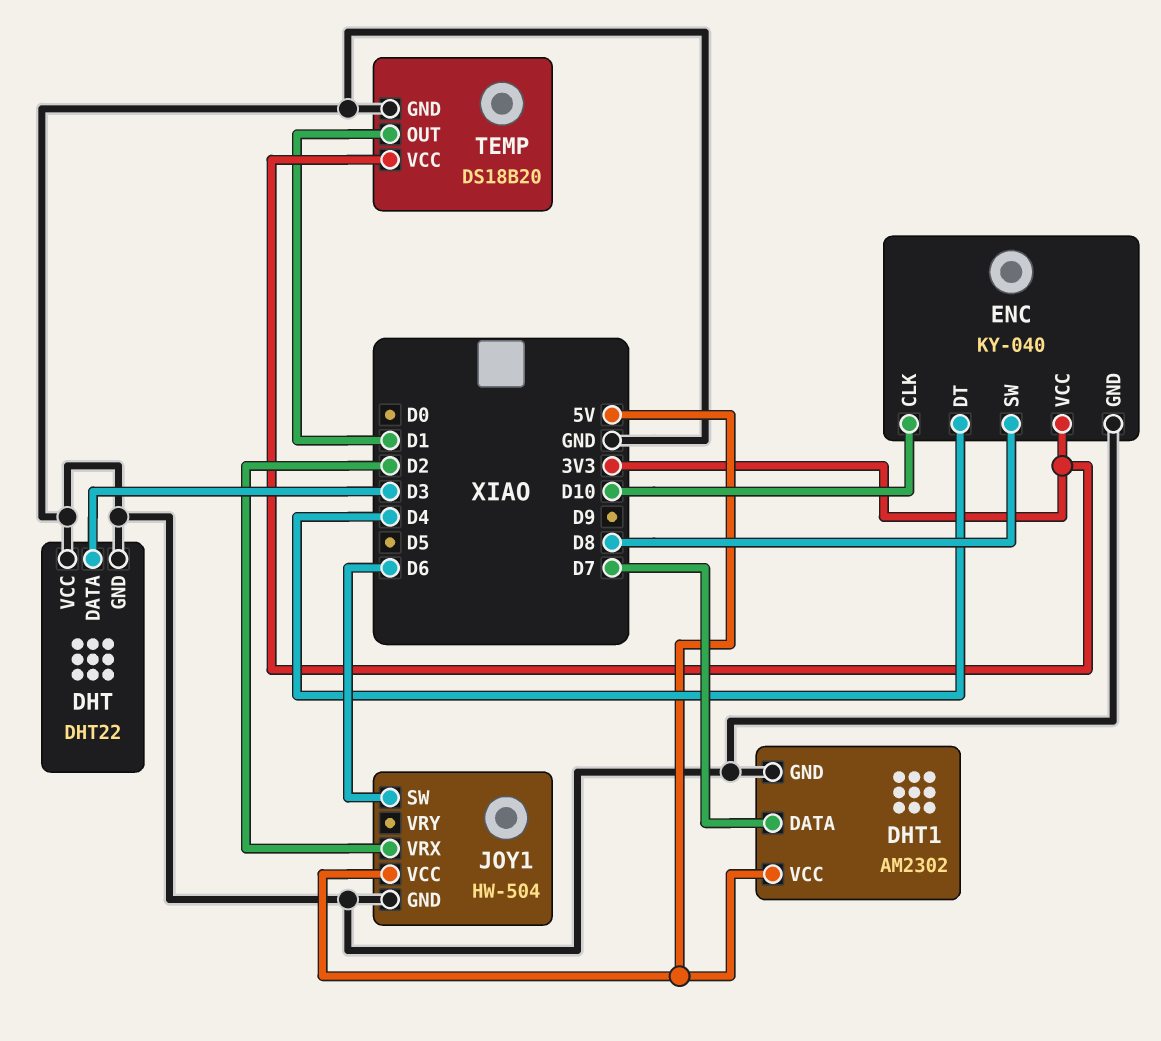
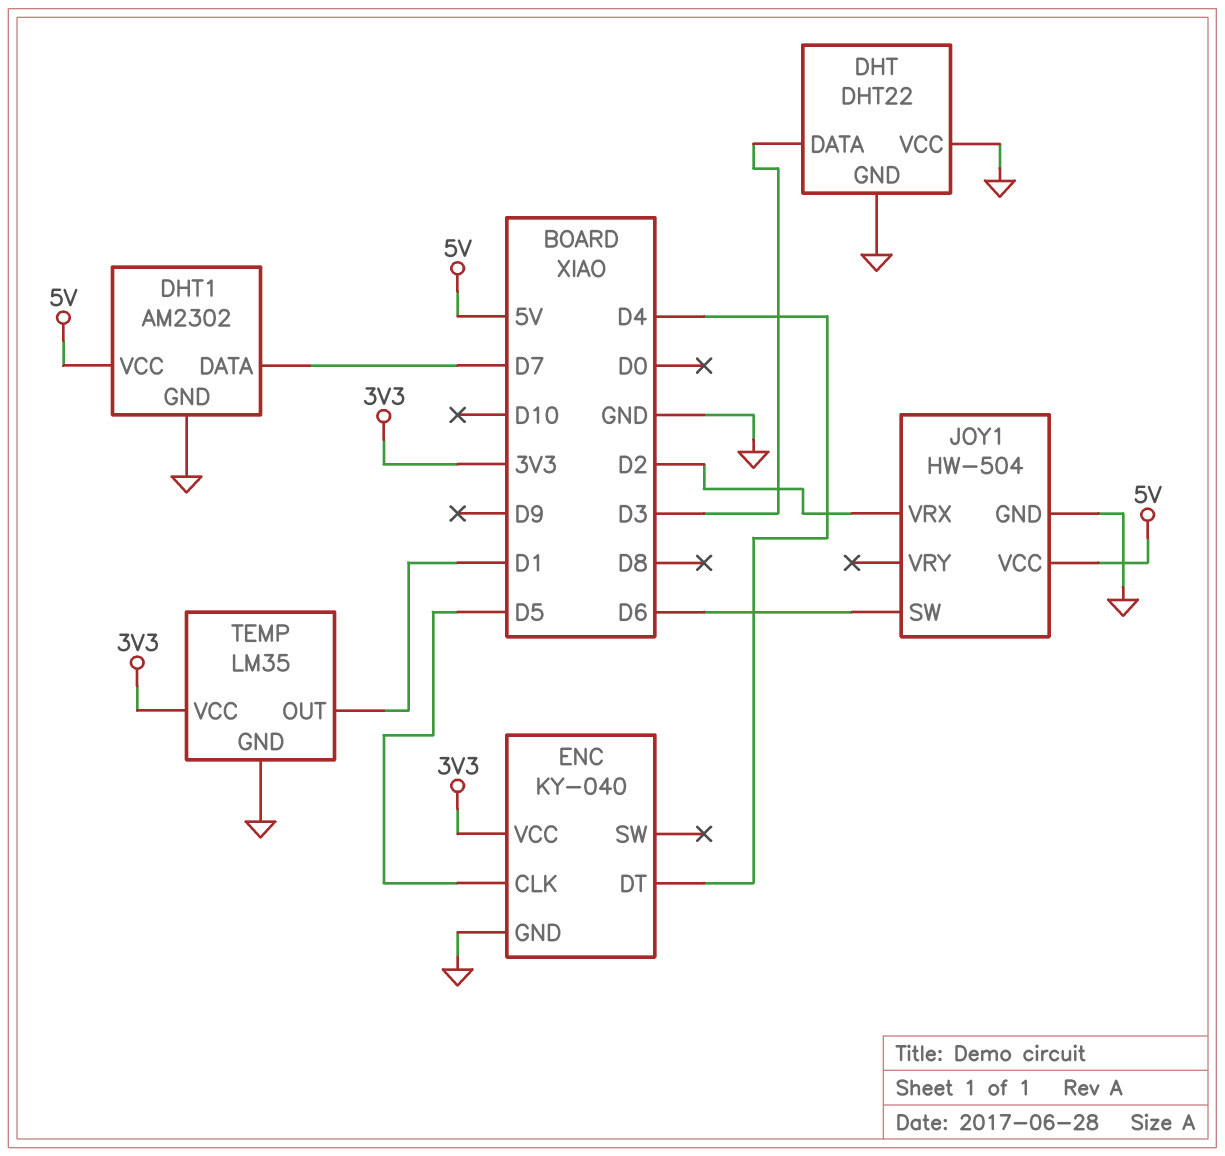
ENC pin CLK: D10 -> D5
ENC pin SW: D8 -> none
TEMP: DS18B20 -> LM35

